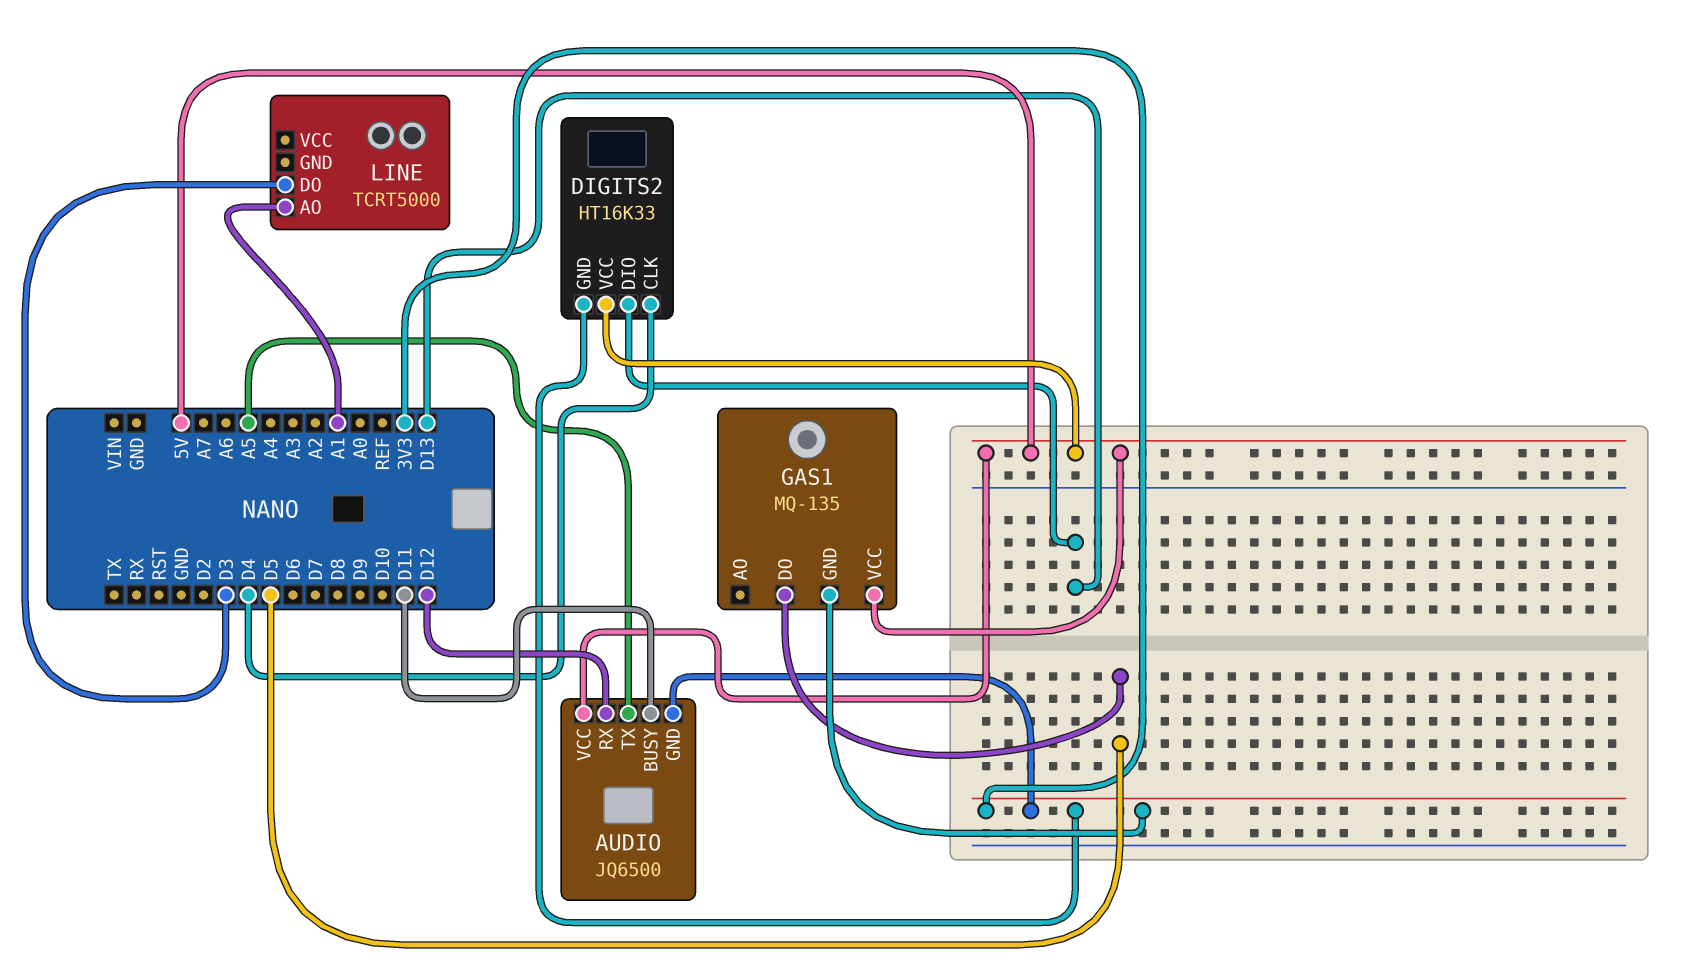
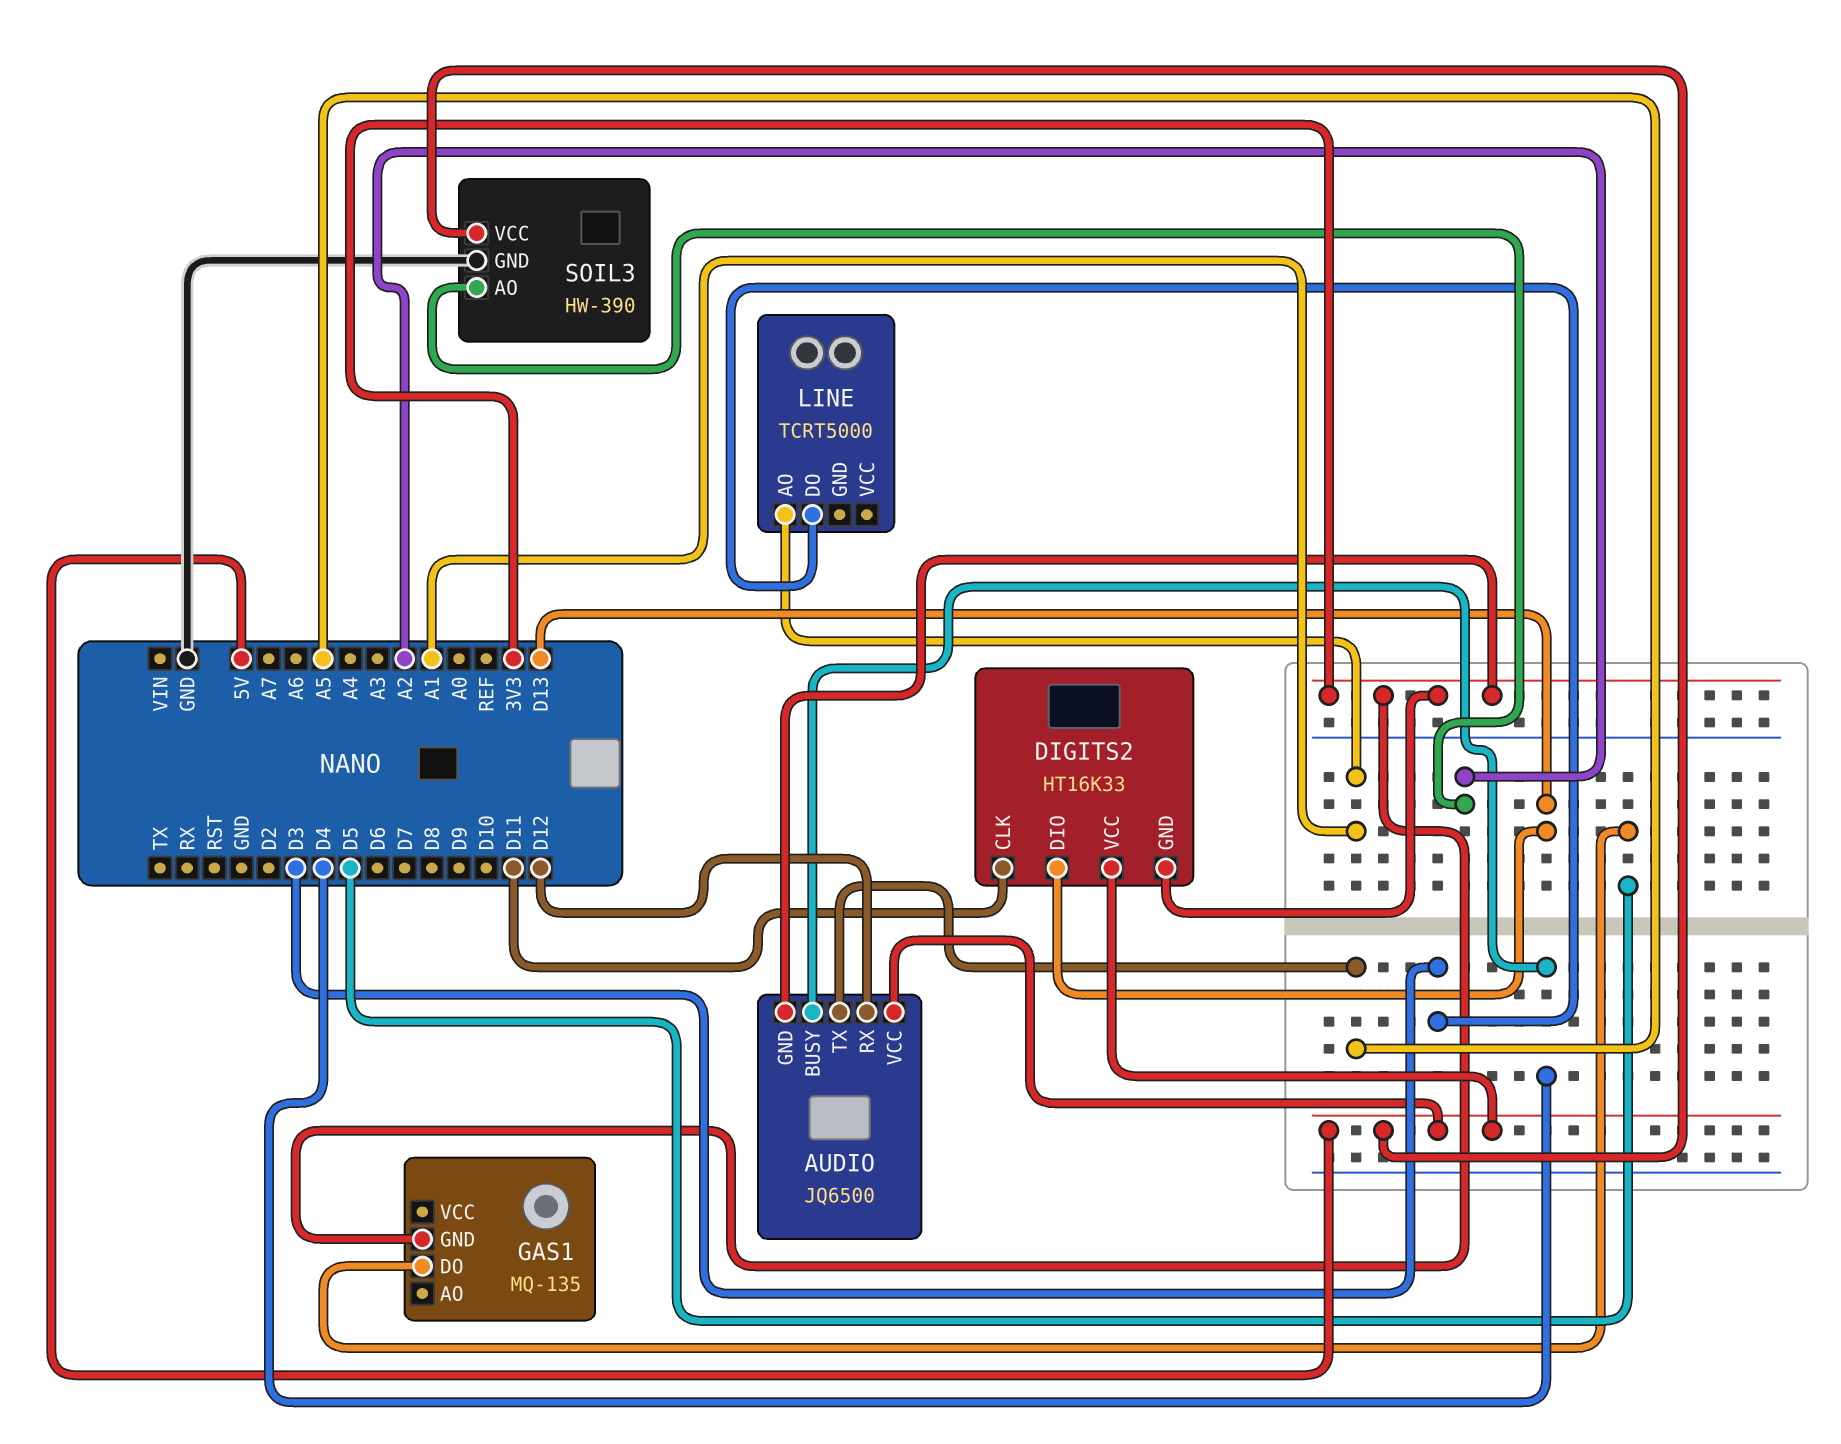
AUDIO pin BUSY: D11 -> D4
DIGITS2 pin CLK: D4 -> D11
GAS1 pin VCC: 5V -> none
SOIL3: none -> HW-390
SOIL3 pin AO: none -> A2
SOIL3 pin GND: none -> GND
SOIL3 pin VCC: none -> 5V

